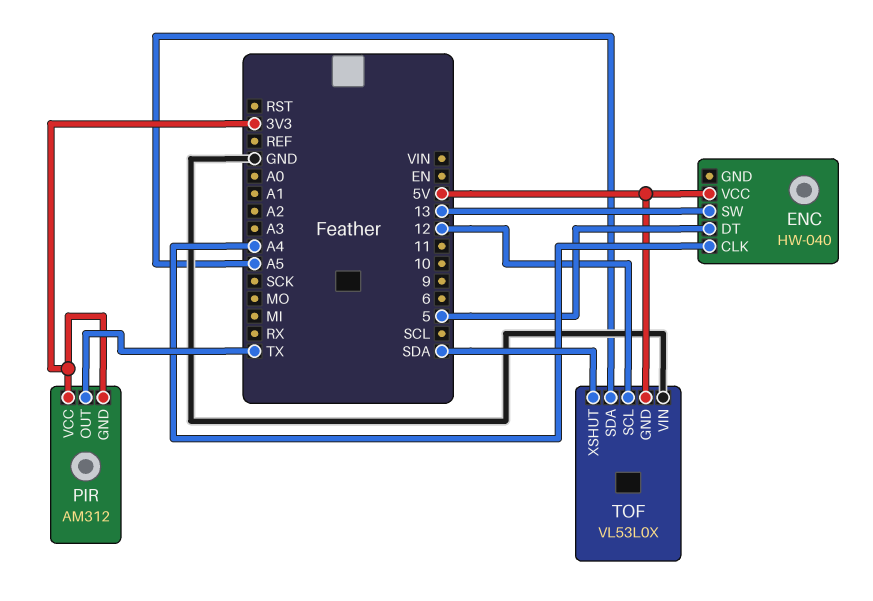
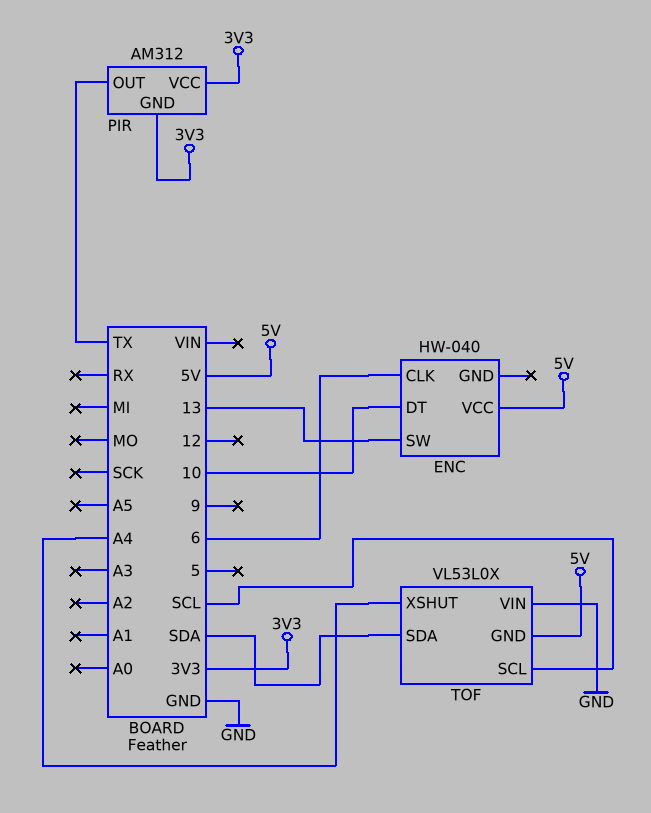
ENC pin CLK: A4 -> 6
ENC pin DT: 5 -> 10
TOF pin SCL: 12 -> SCL
TOF pin SDA: A5 -> SDA
TOF pin XSHUT: SDA -> A4

